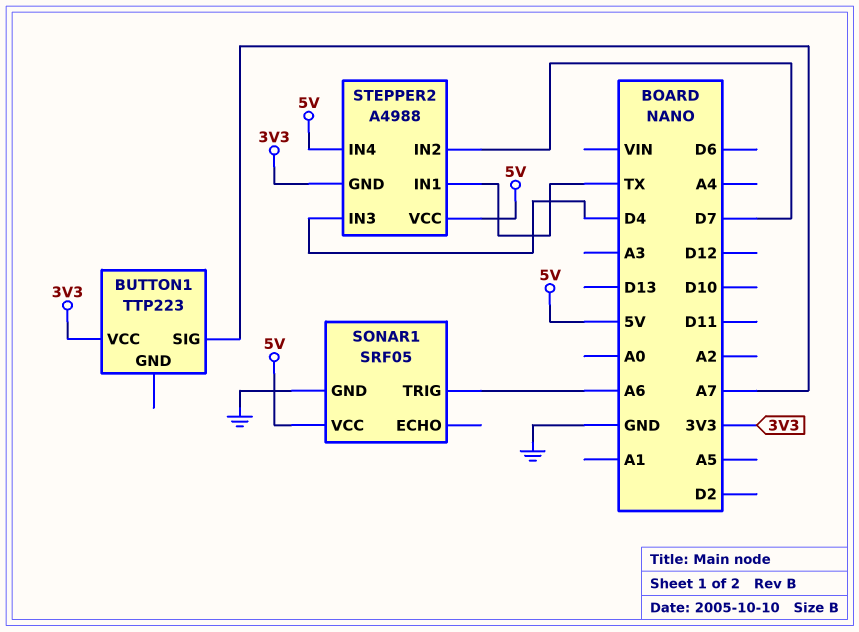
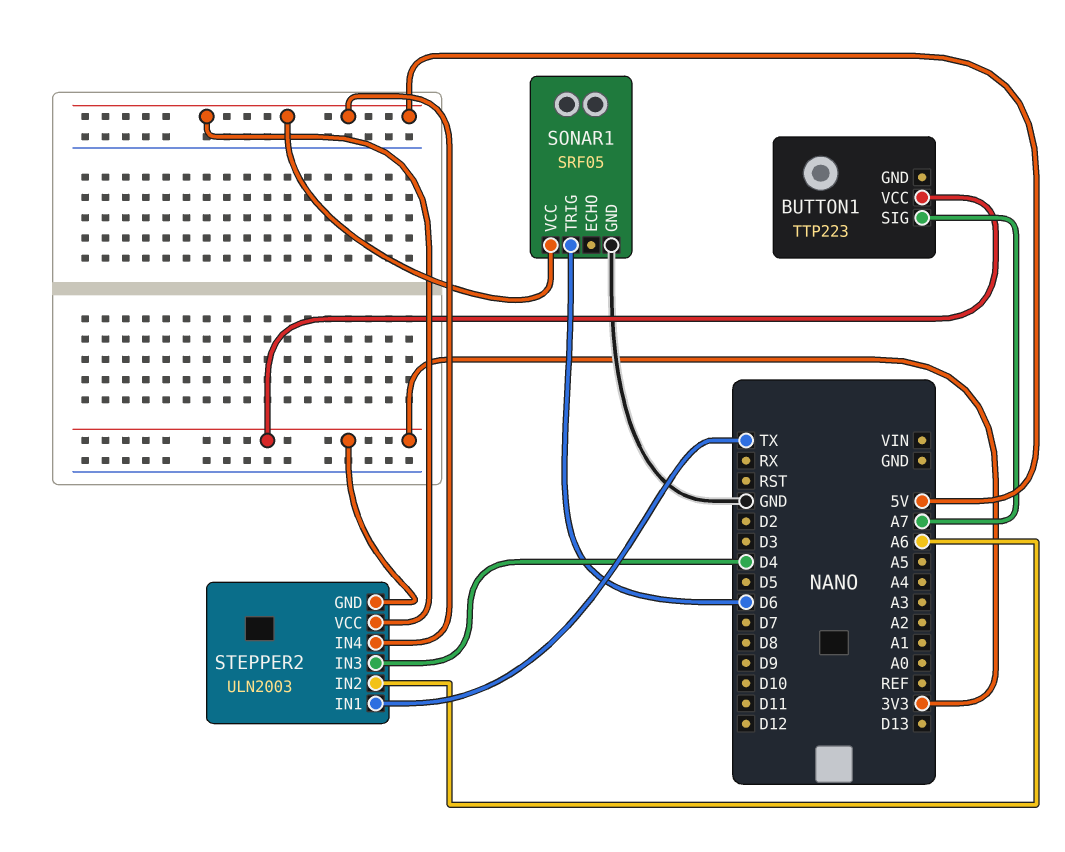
SONAR1 pin TRIG: A6 -> D6
STEPPER2: A4988 -> ULN2003
STEPPER2 pin IN2: D7 -> A6

